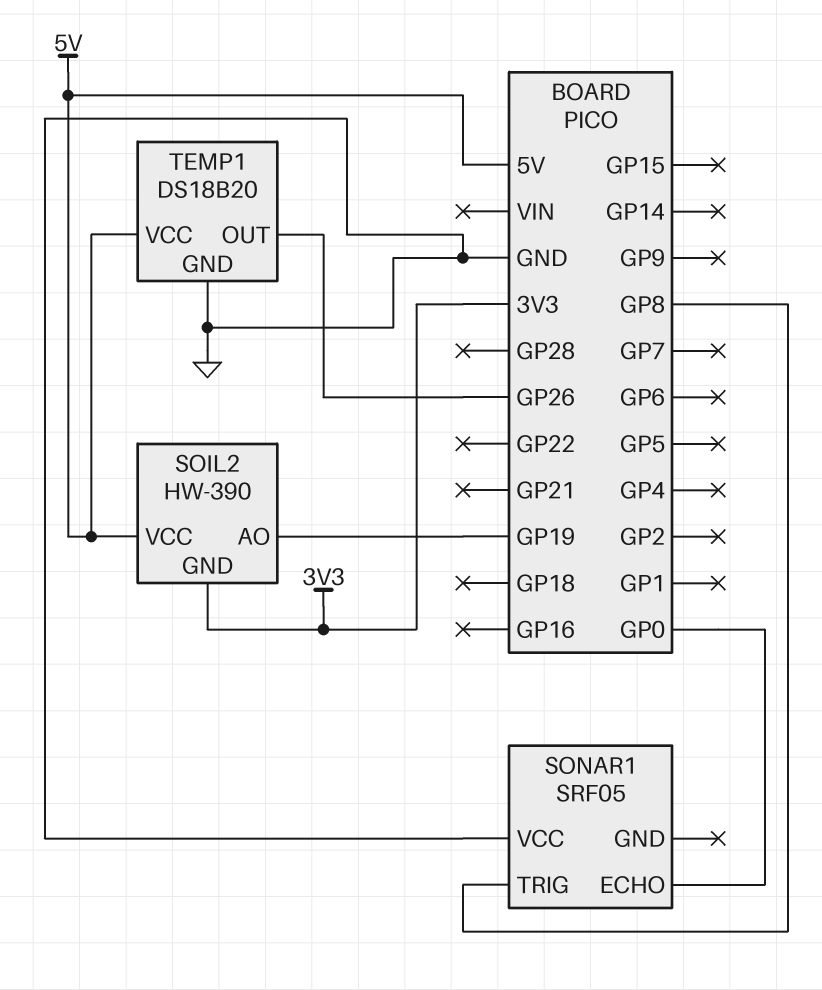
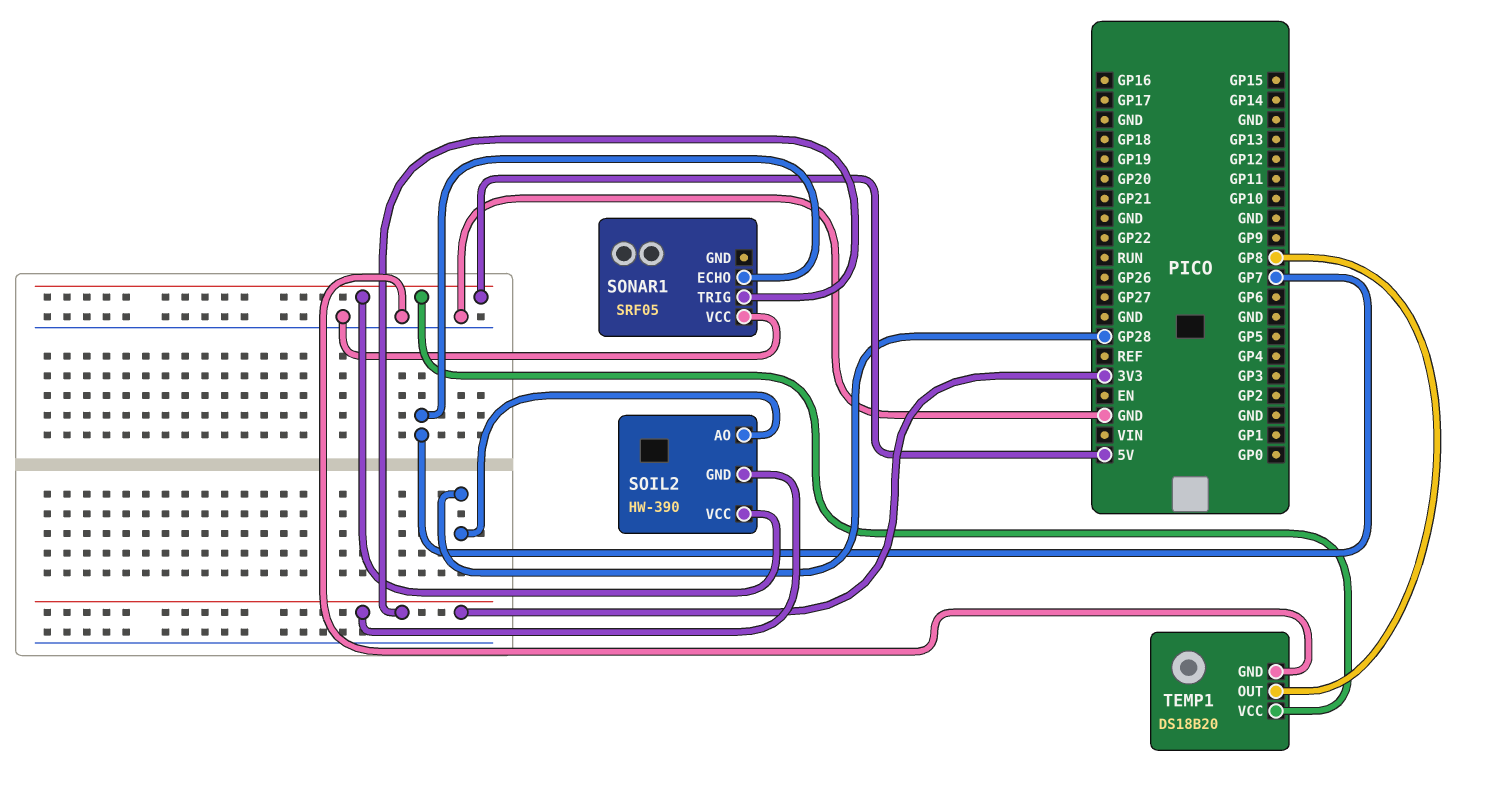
SOIL2 pin AO: GP19 -> GP28
SONAR1 pin ECHO: GP0 -> GP7
SONAR1 pin TRIG: GP8 -> 3V3
TEMP1 pin OUT: GP26 -> GP8

